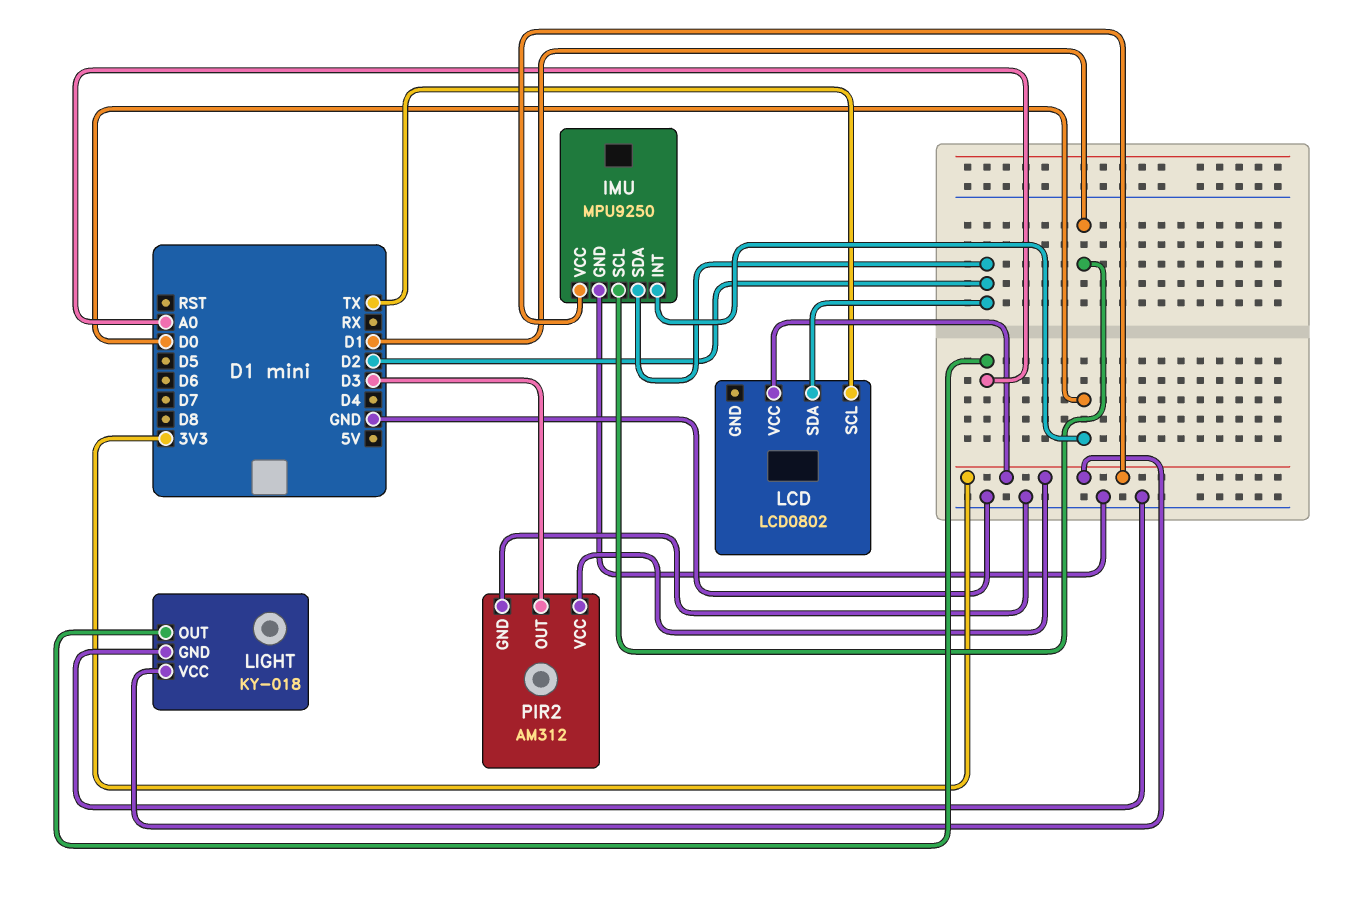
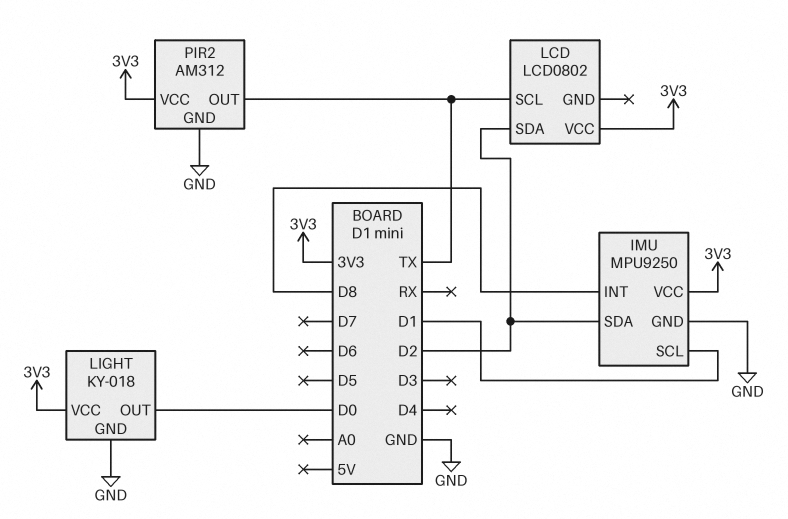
IMU pin INT: D0 -> D8
LIGHT pin OUT: A0 -> D0
PIR2 pin OUT: D3 -> TX

